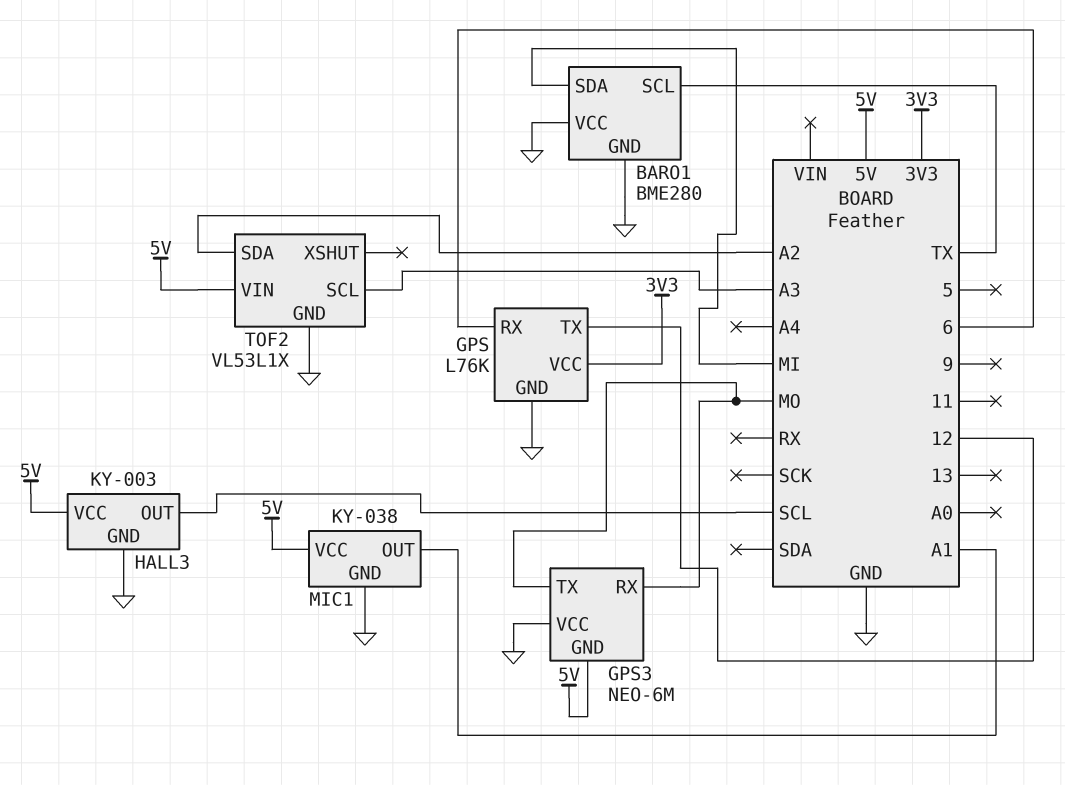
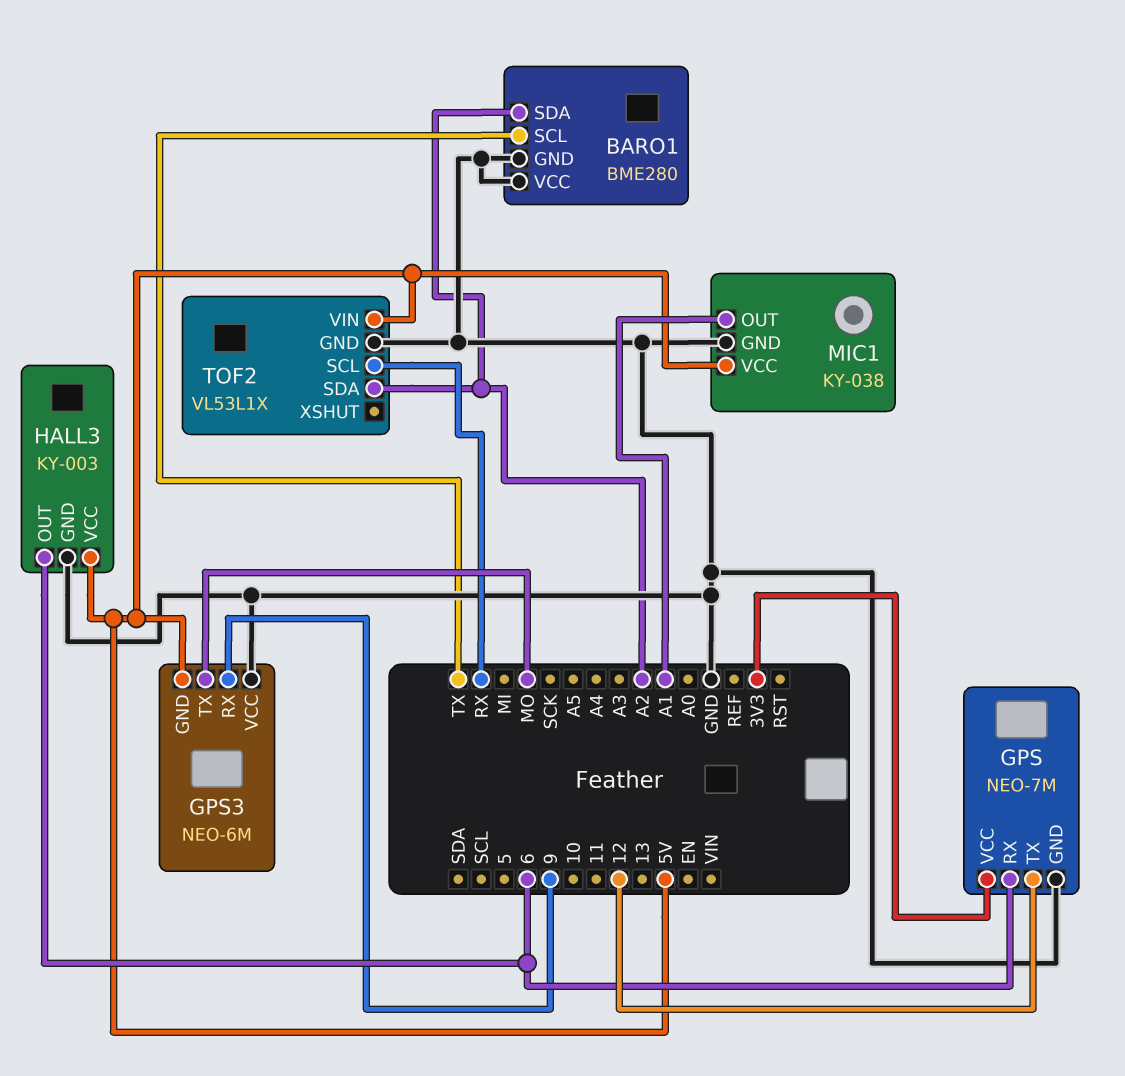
BARO1 pin SDA: MI -> A2
GPS: L76K -> NEO-7M
GPS3 pin RX: MO -> 9
HALL3 pin OUT: SCL -> 6
TOF2 pin SCL: A3 -> RX

